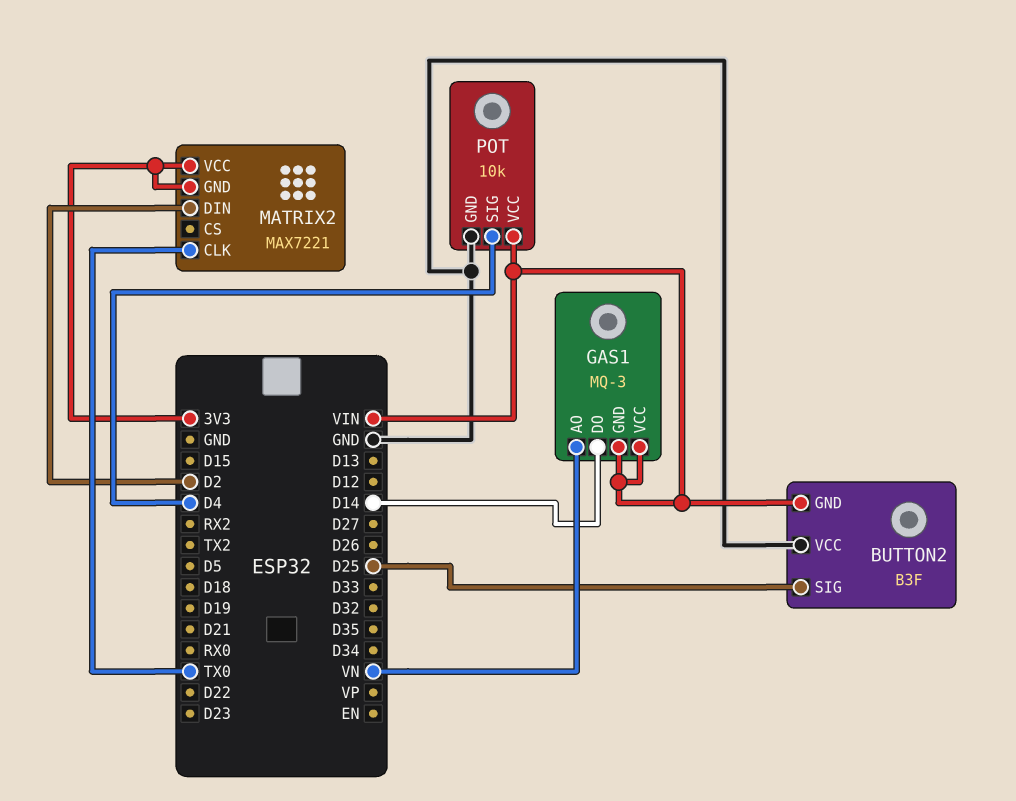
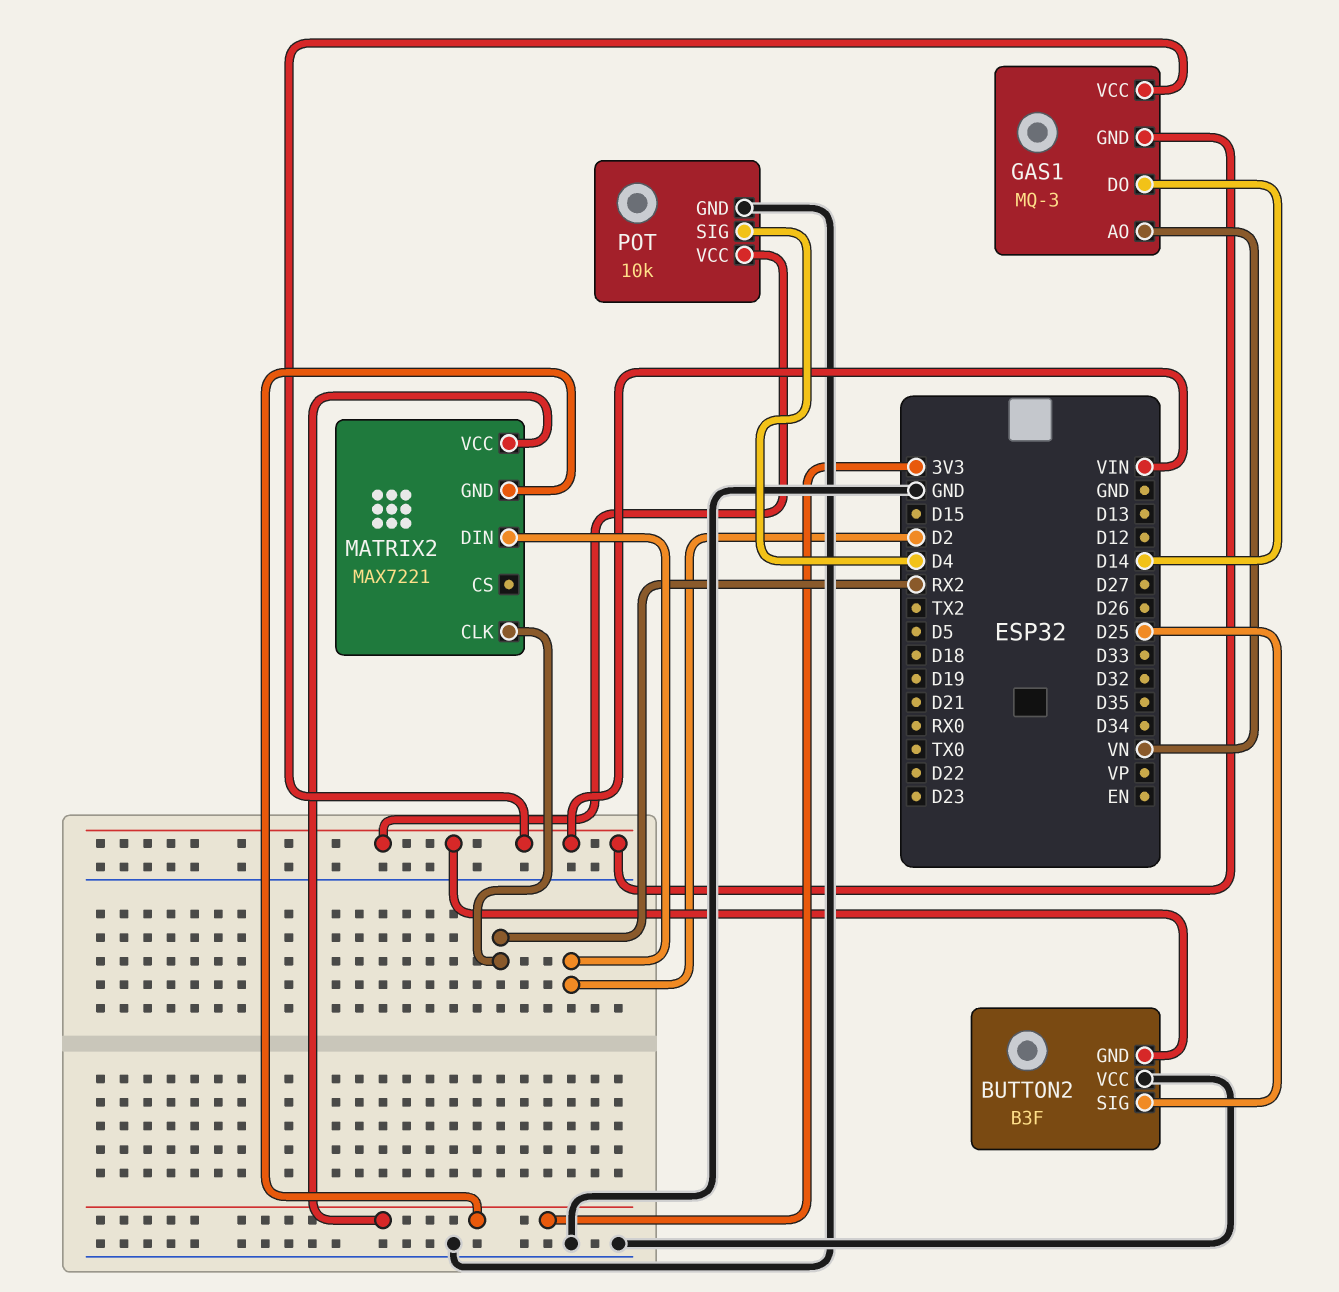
MATRIX2 pin CLK: TX0 -> RX2

